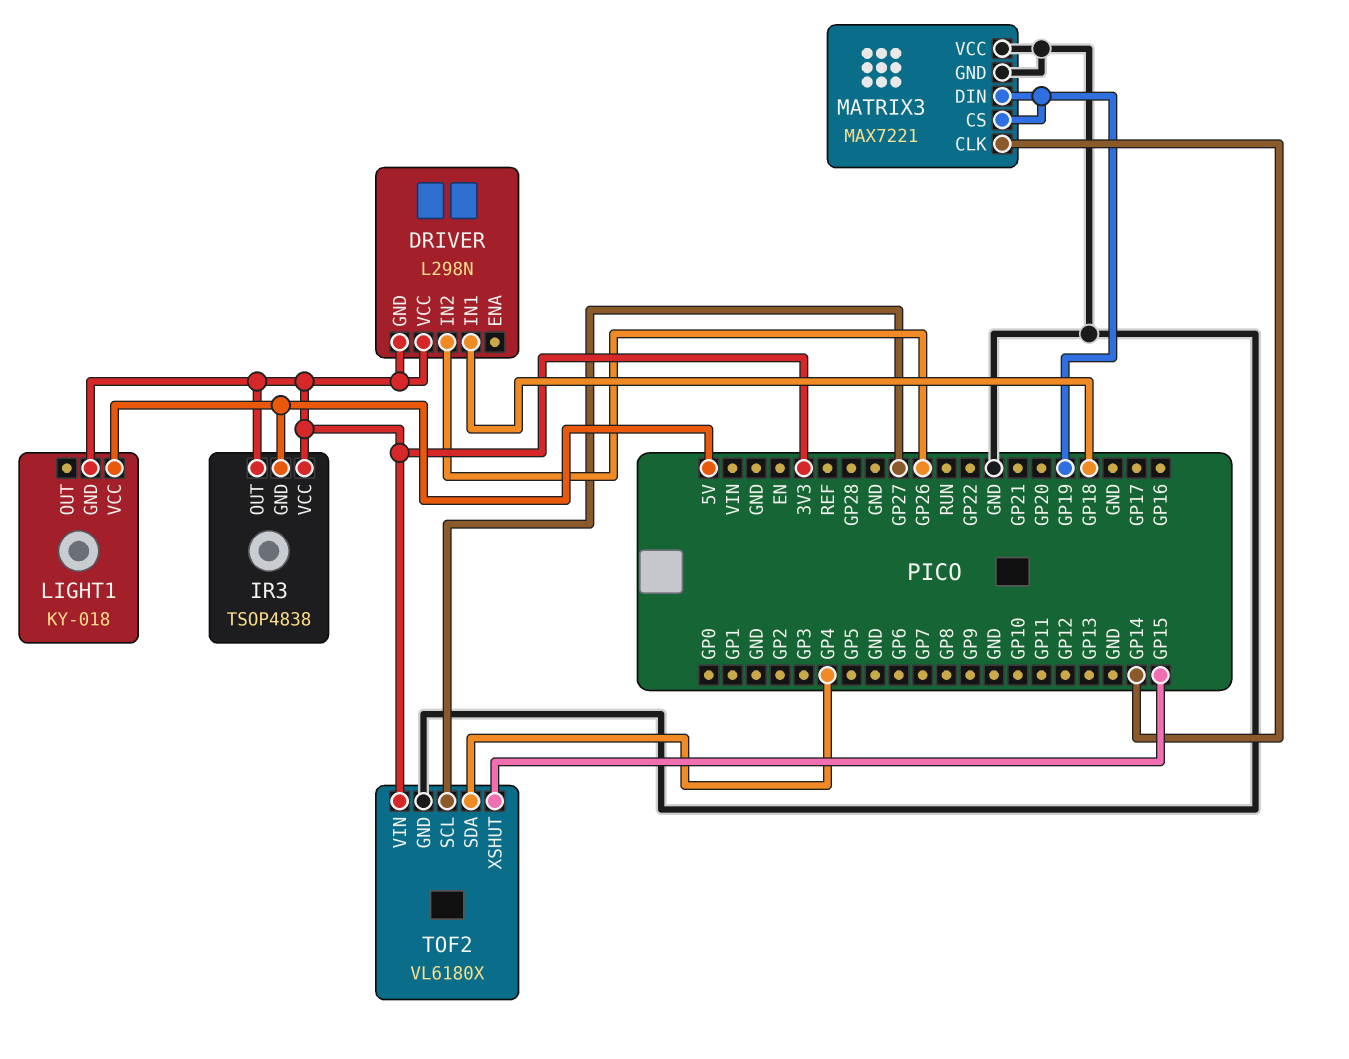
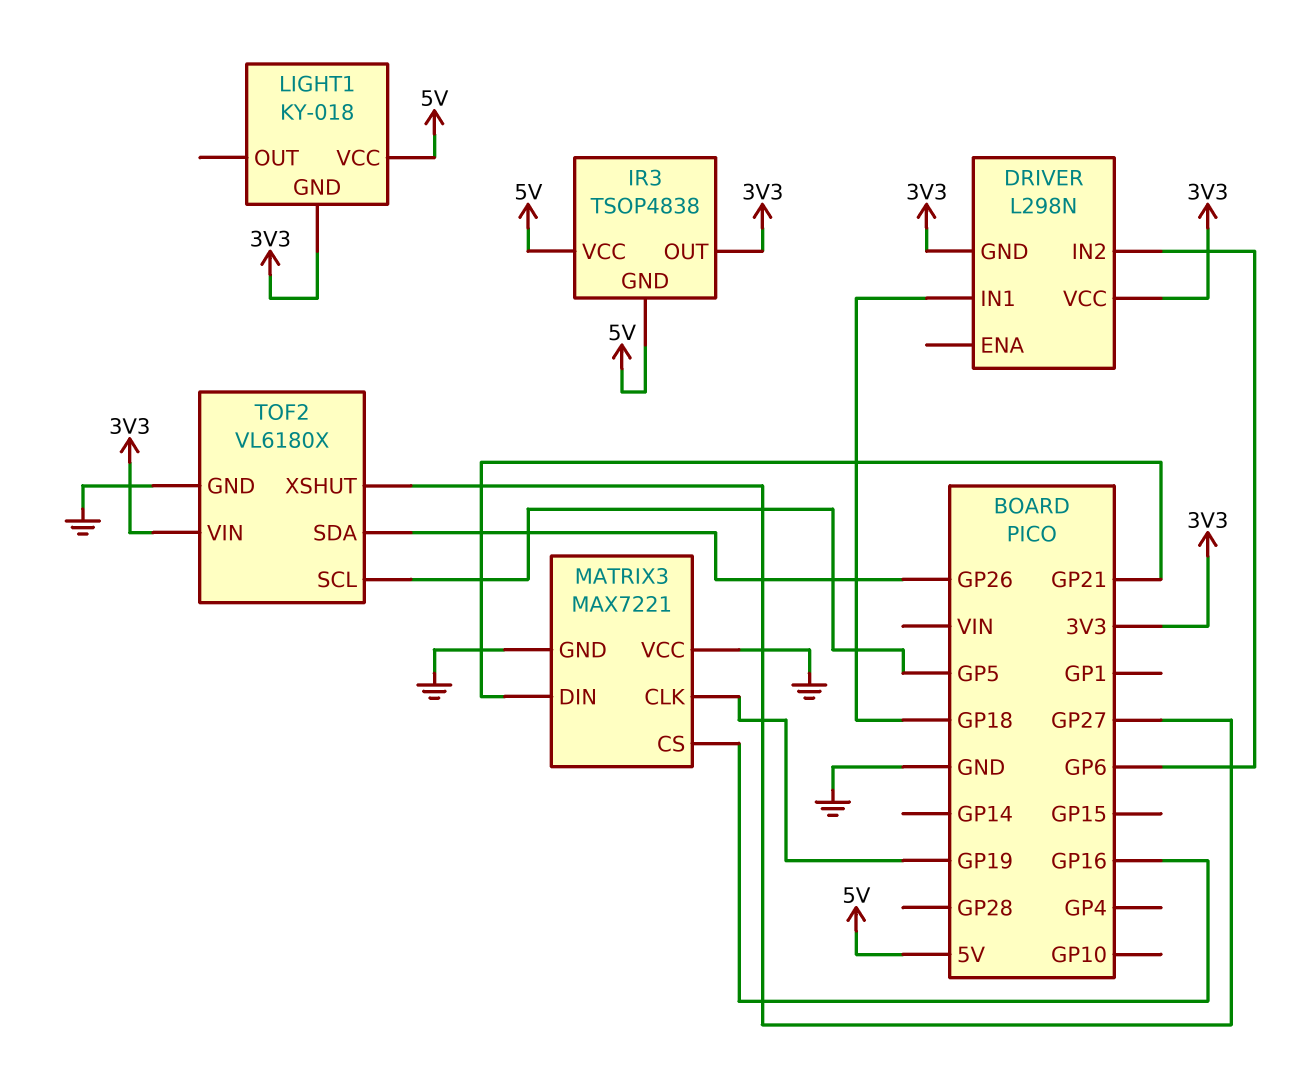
DRIVER pin IN2: GP26 -> GP6
IR3 pin VCC: 3V3 -> 5V
MATRIX3 pin CLK: GP14 -> GP19
MATRIX3 pin CS: GP19 -> GP16
MATRIX3 pin DIN: GP19 -> GP21
TOF2 pin SCL: GP27 -> GP5
TOF2 pin SDA: GP4 -> GP26
TOF2 pin XSHUT: GP15 -> GP27

